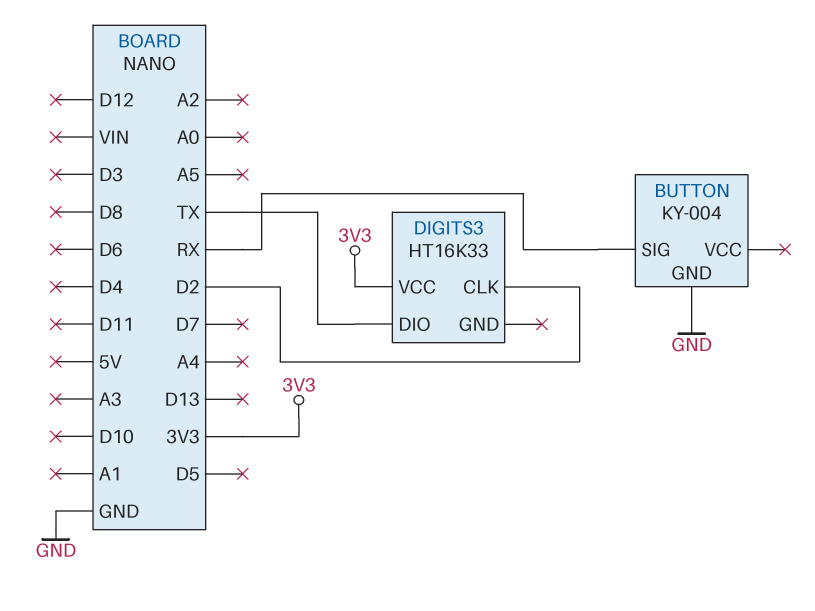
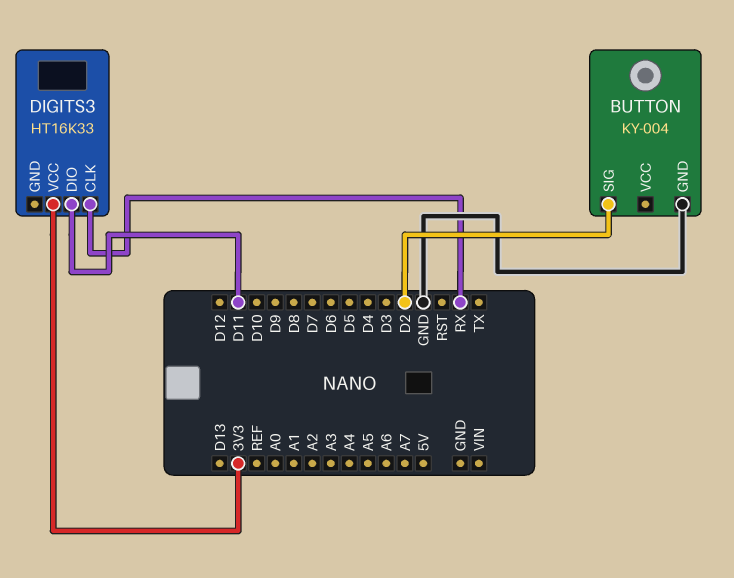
BUTTON pin SIG: RX -> D2
DIGITS3 pin CLK: D2 -> RX
DIGITS3 pin DIO: TX -> D11

